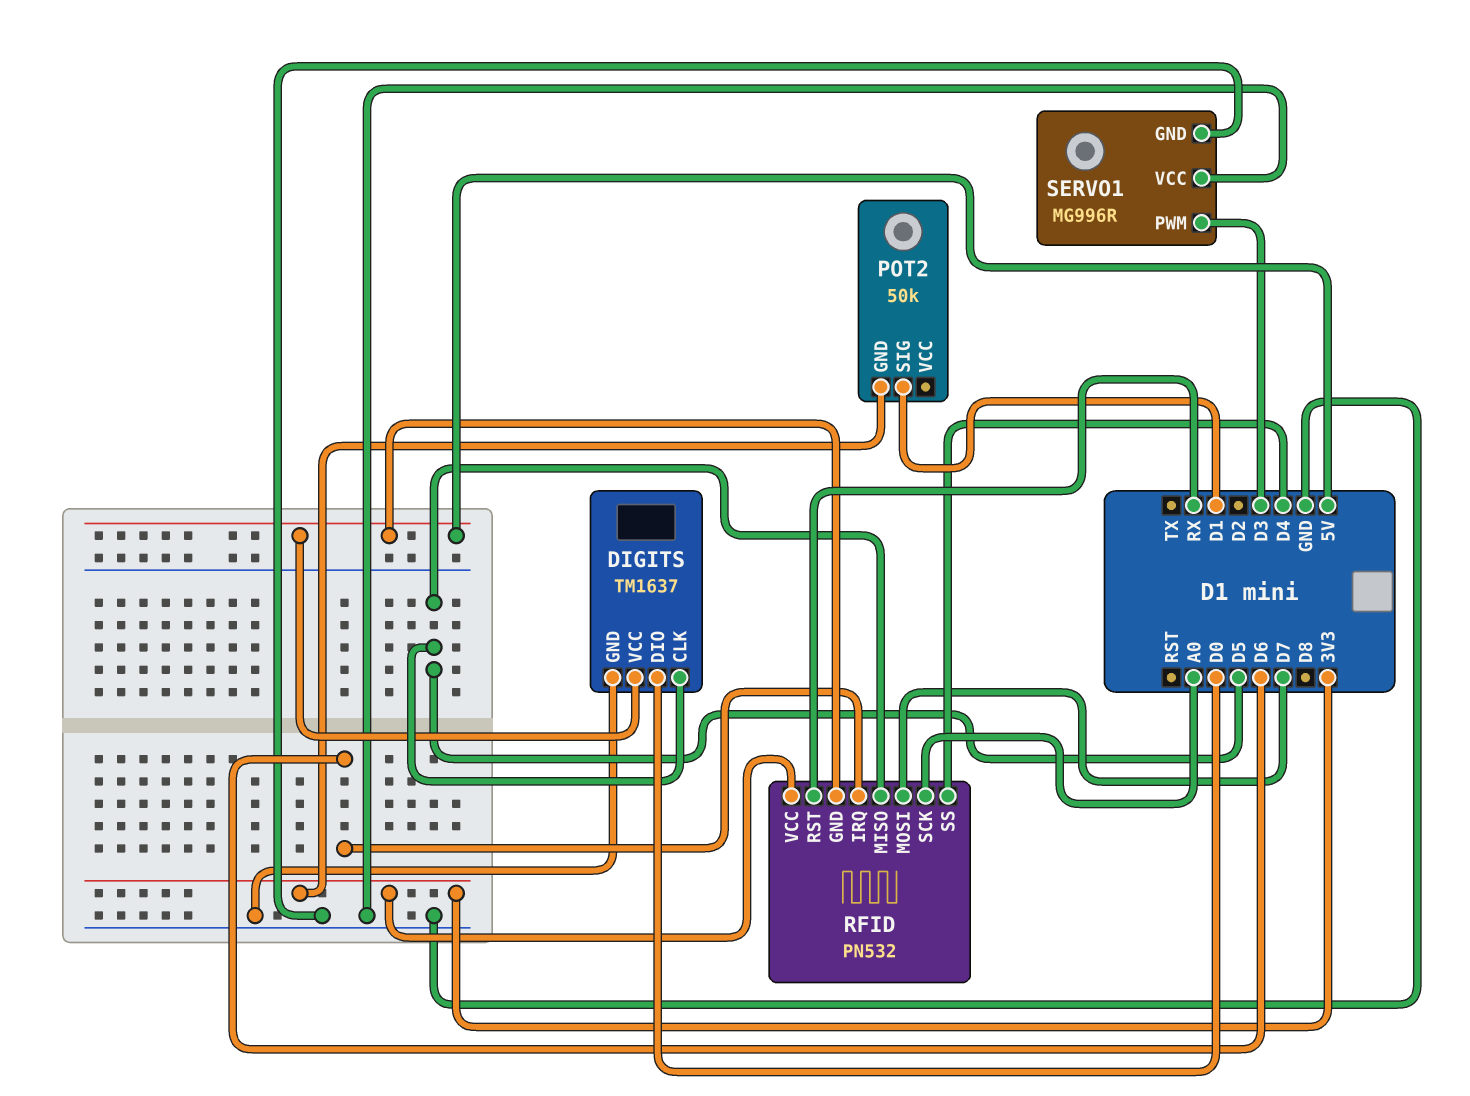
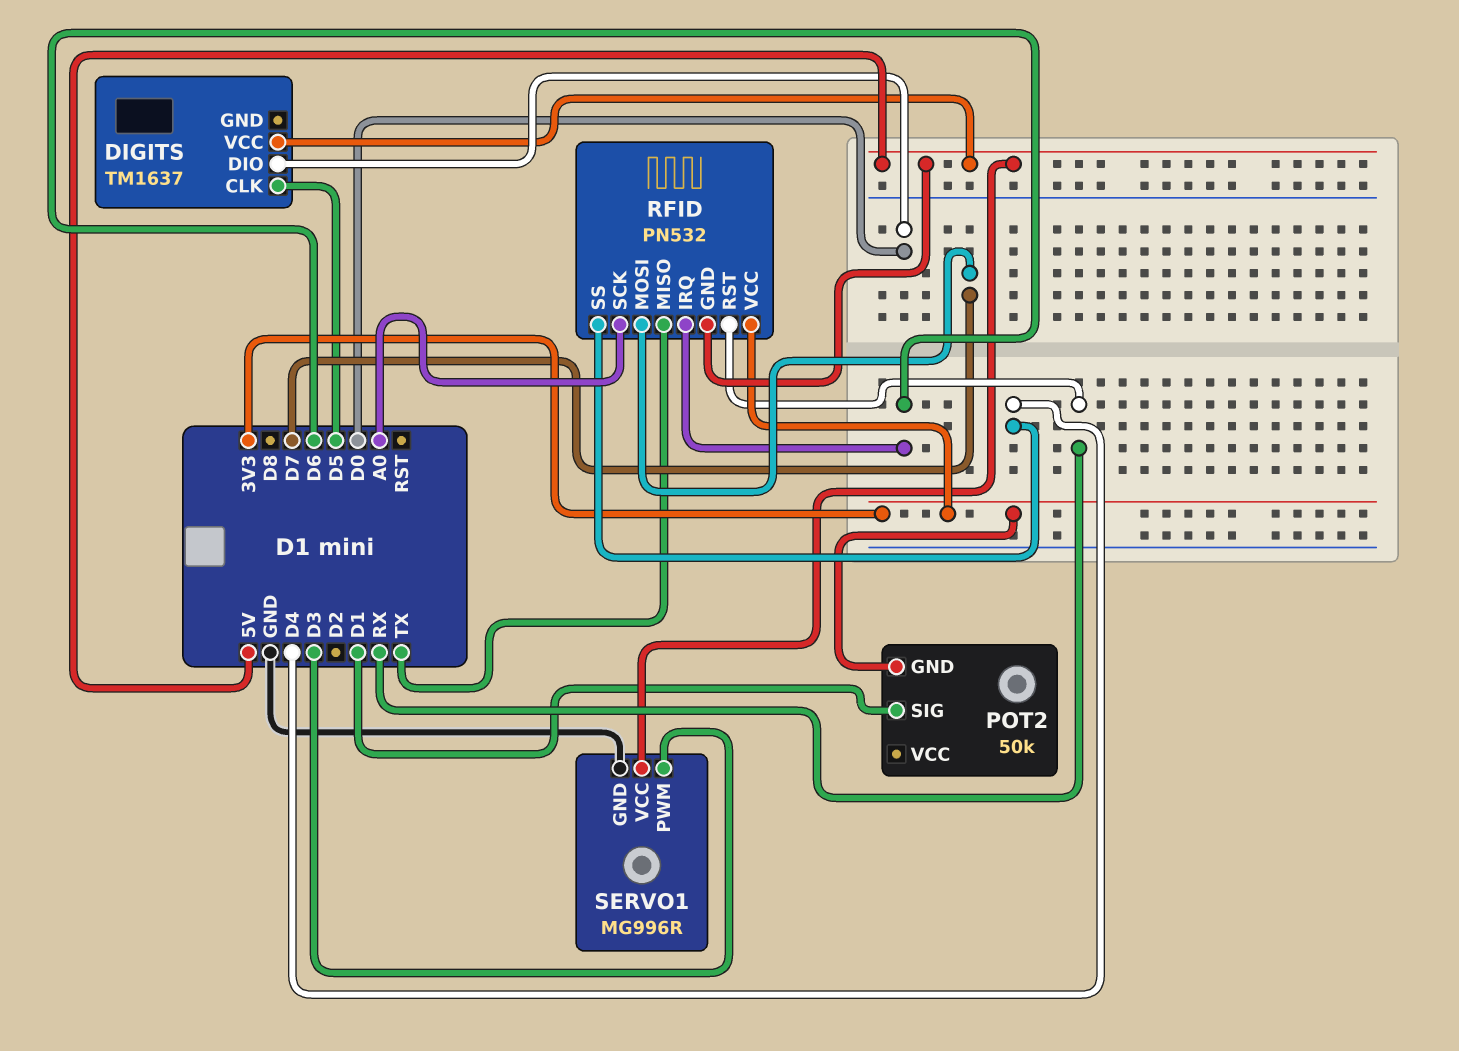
DIGITS pin GND: GND -> none
RFID pin MISO: D5 -> TX
SERVO1 pin VCC: GND -> 5V

